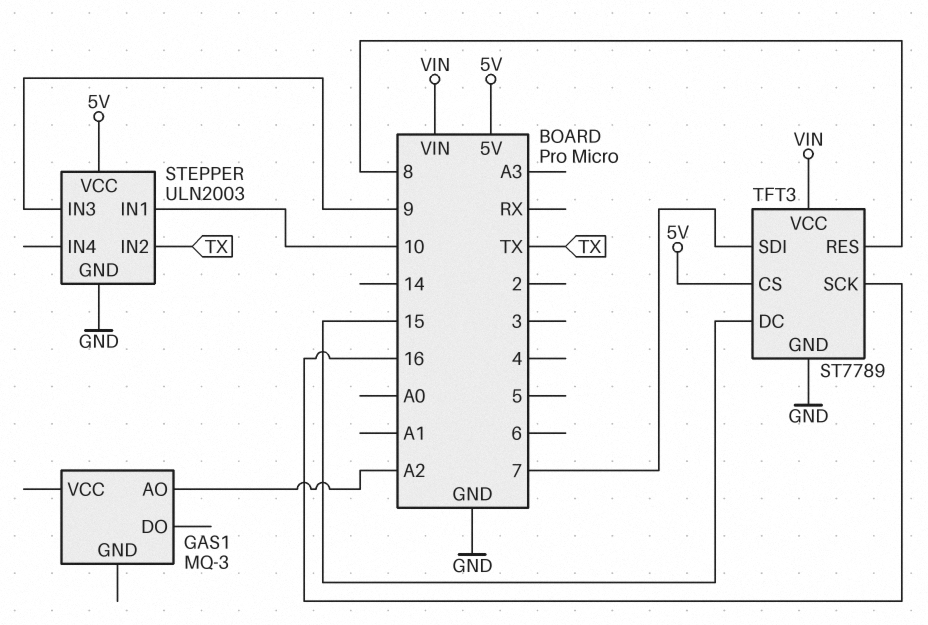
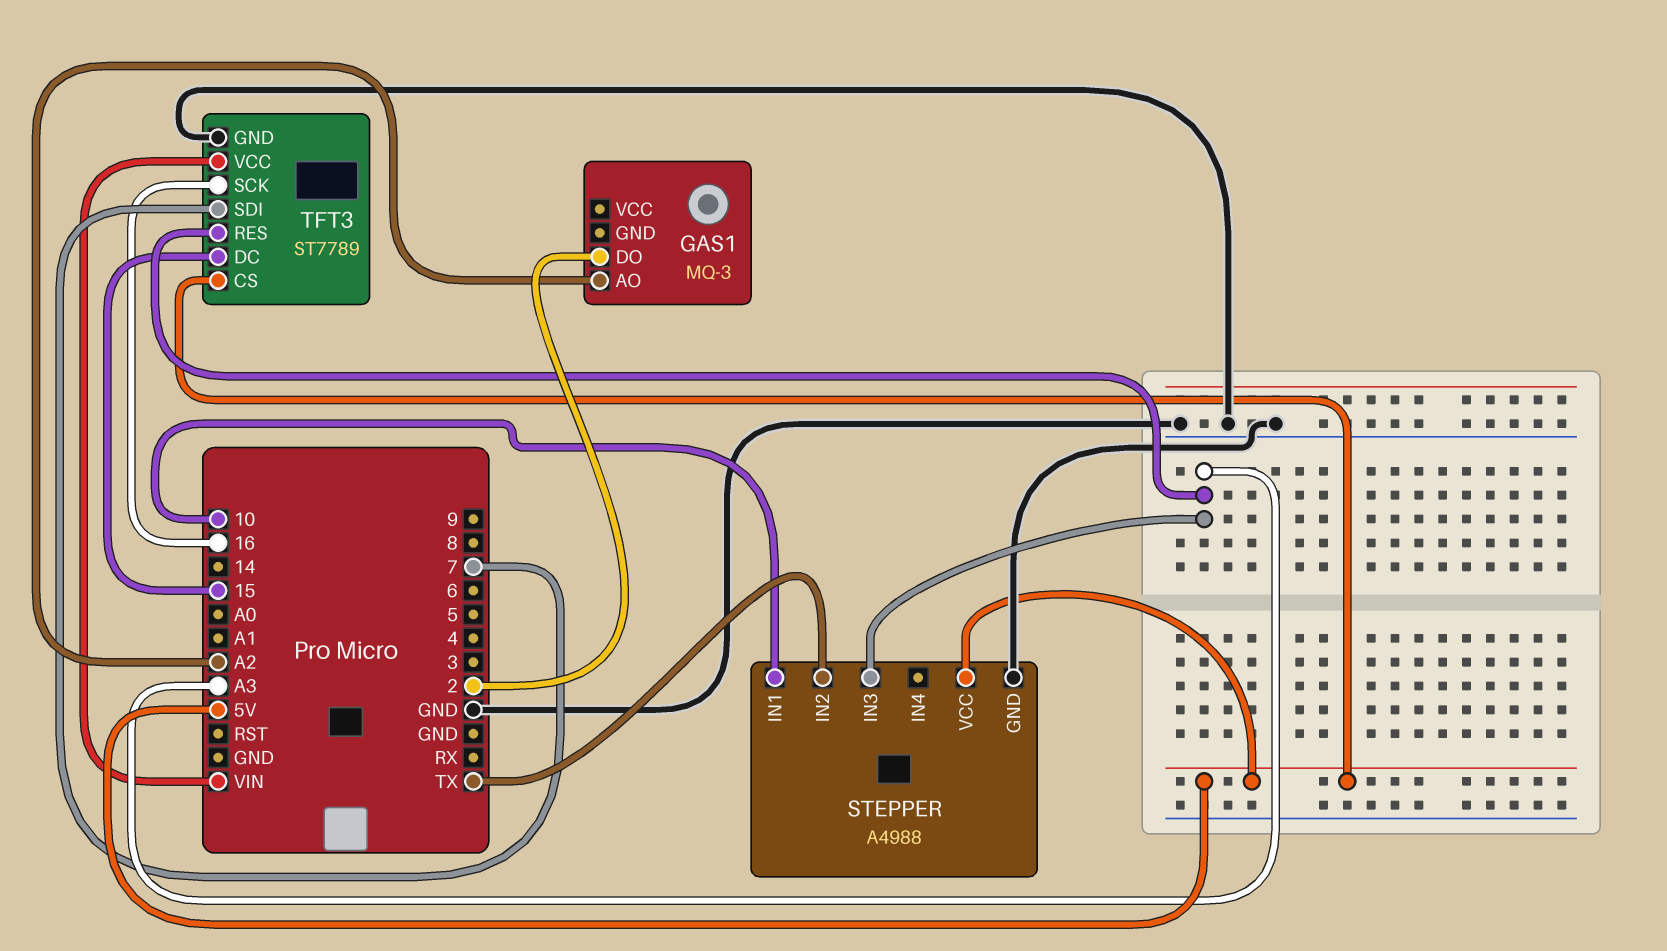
GAS1 pin DO: none -> 2
STEPPER: ULN2003 -> A4988
STEPPER pin IN3: 9 -> A3
TFT3 pin RES: 8 -> A3

